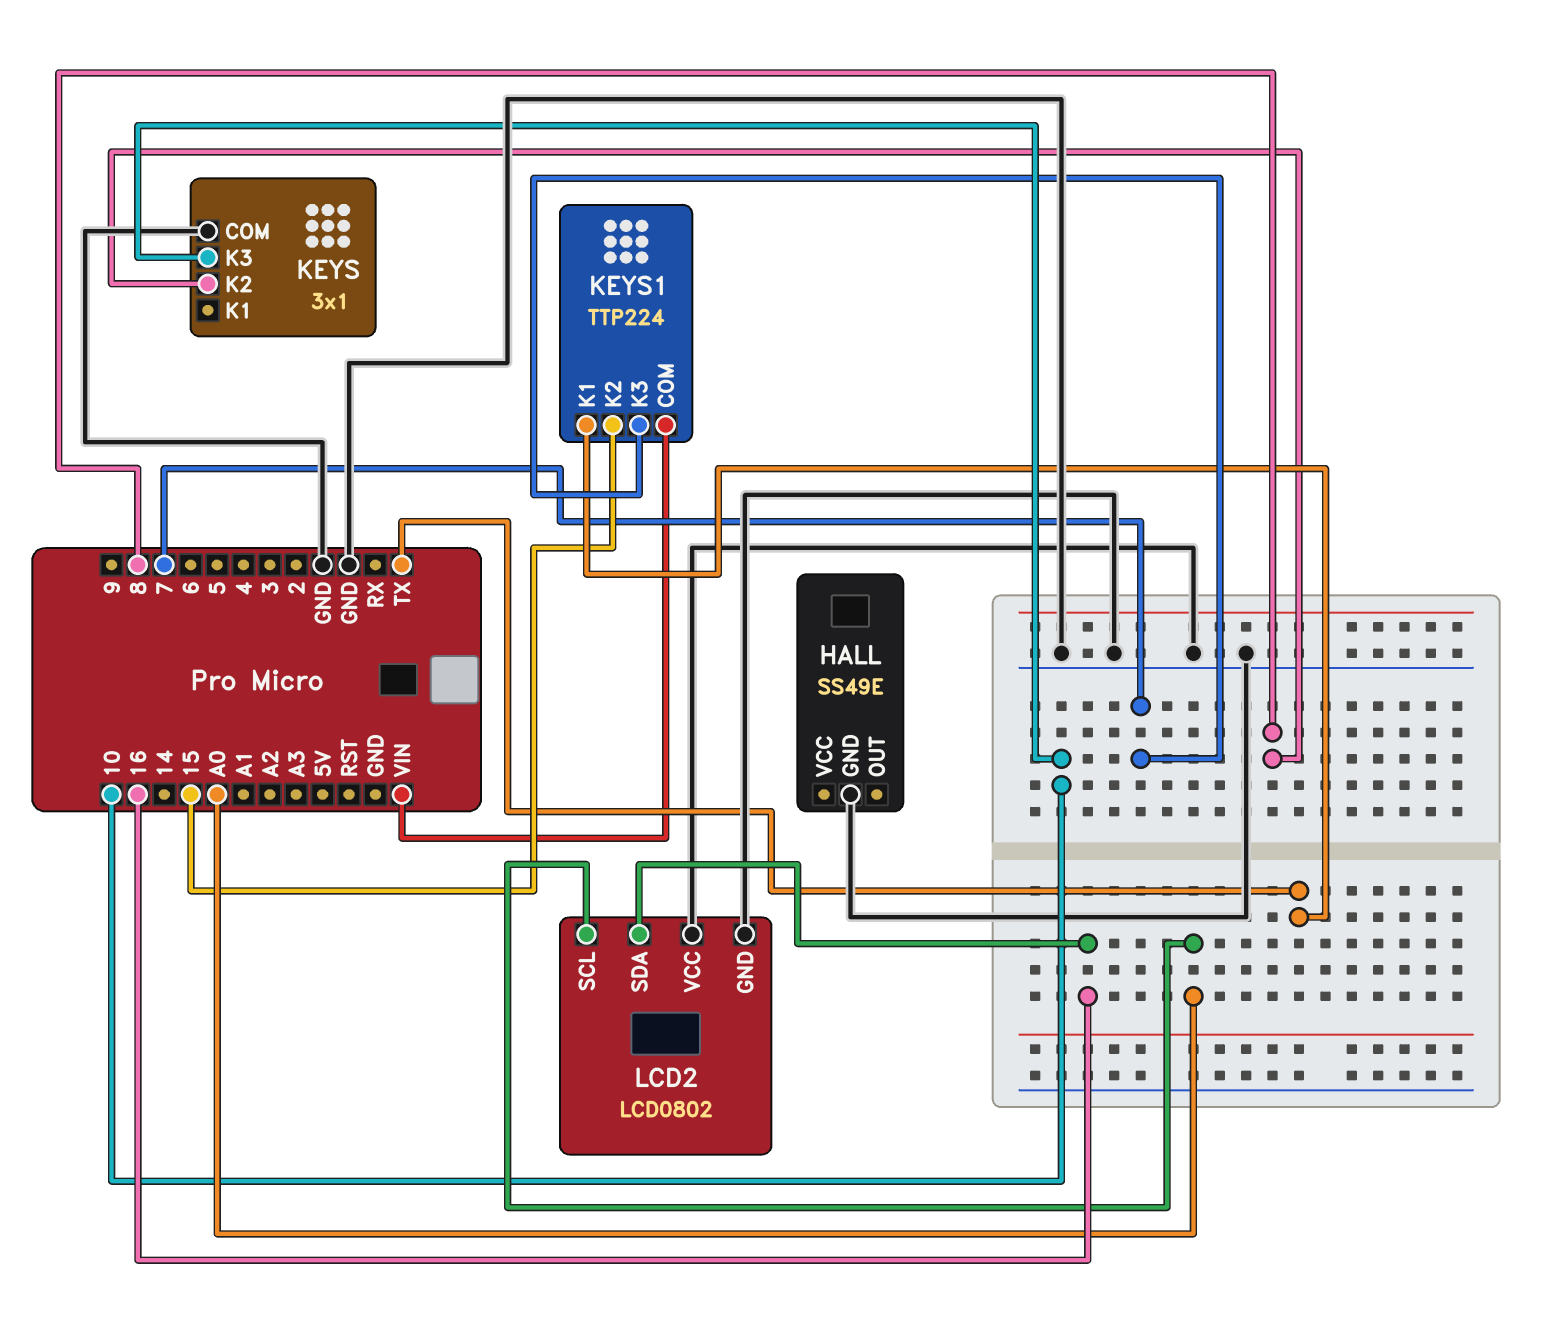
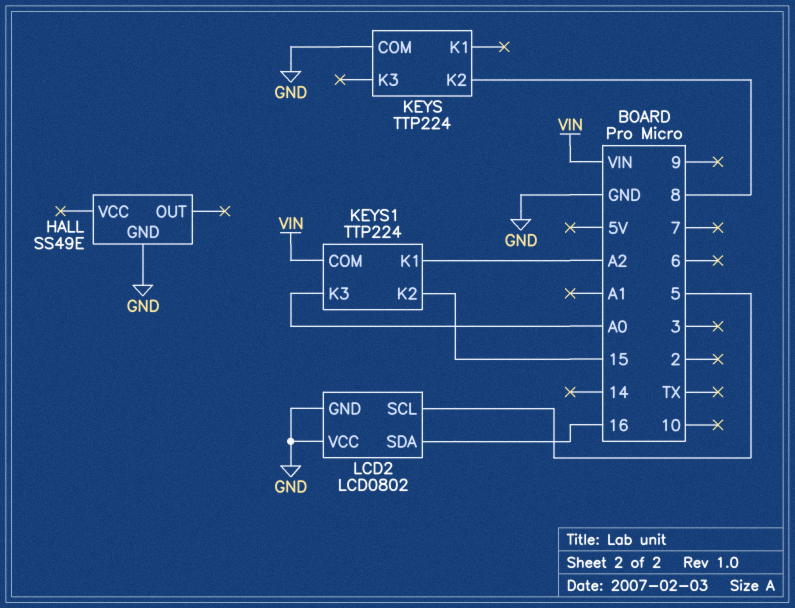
KEYS: 3x1 -> TTP224
KEYS pin K3: 10 -> none
KEYS1 pin K1: TX -> A2
KEYS1 pin K3: 7 -> A0
LCD2 pin SCL: A0 -> 5

